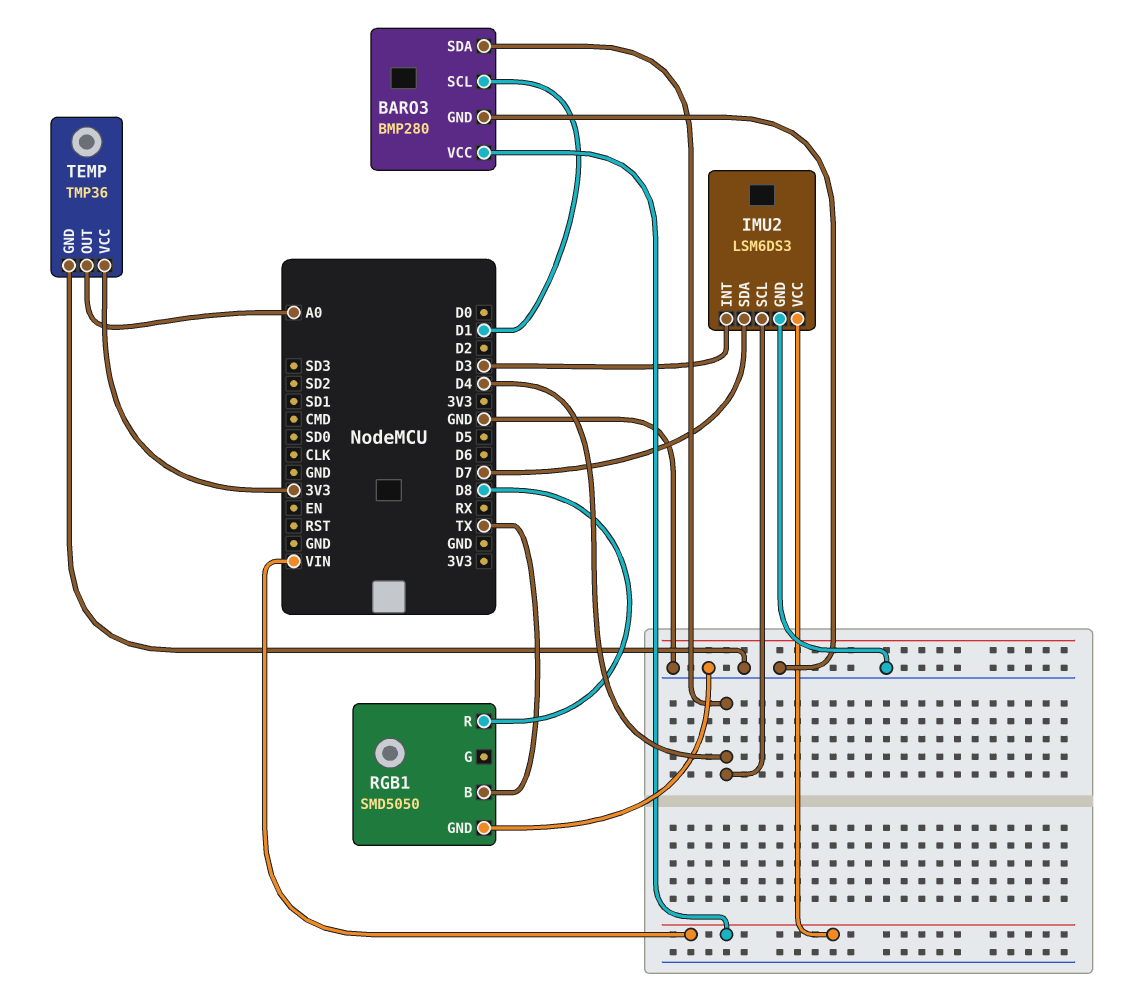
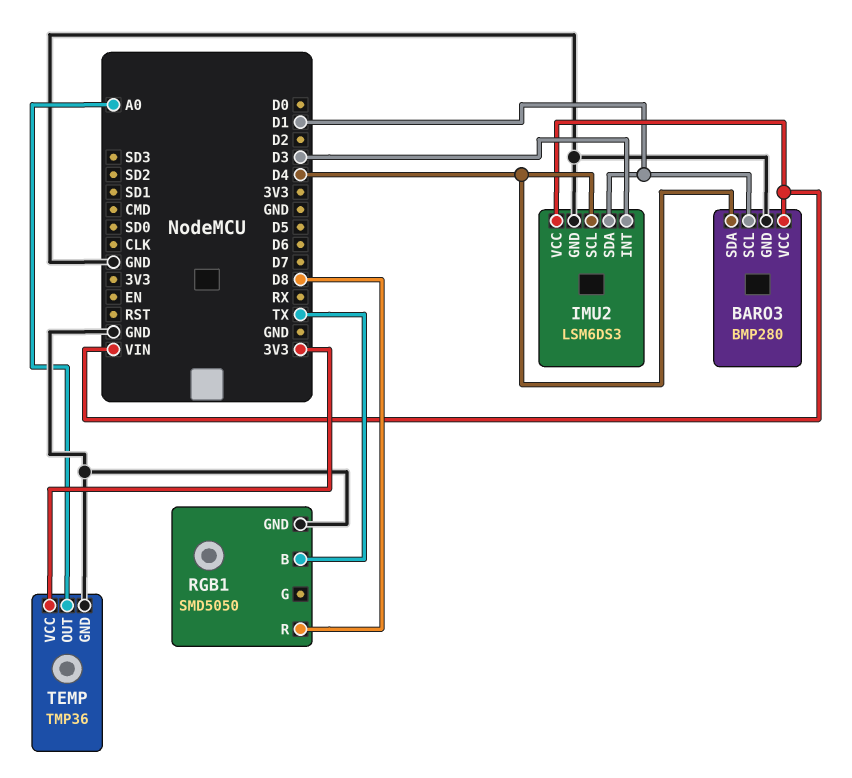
IMU2 pin SDA: D7 -> D1

